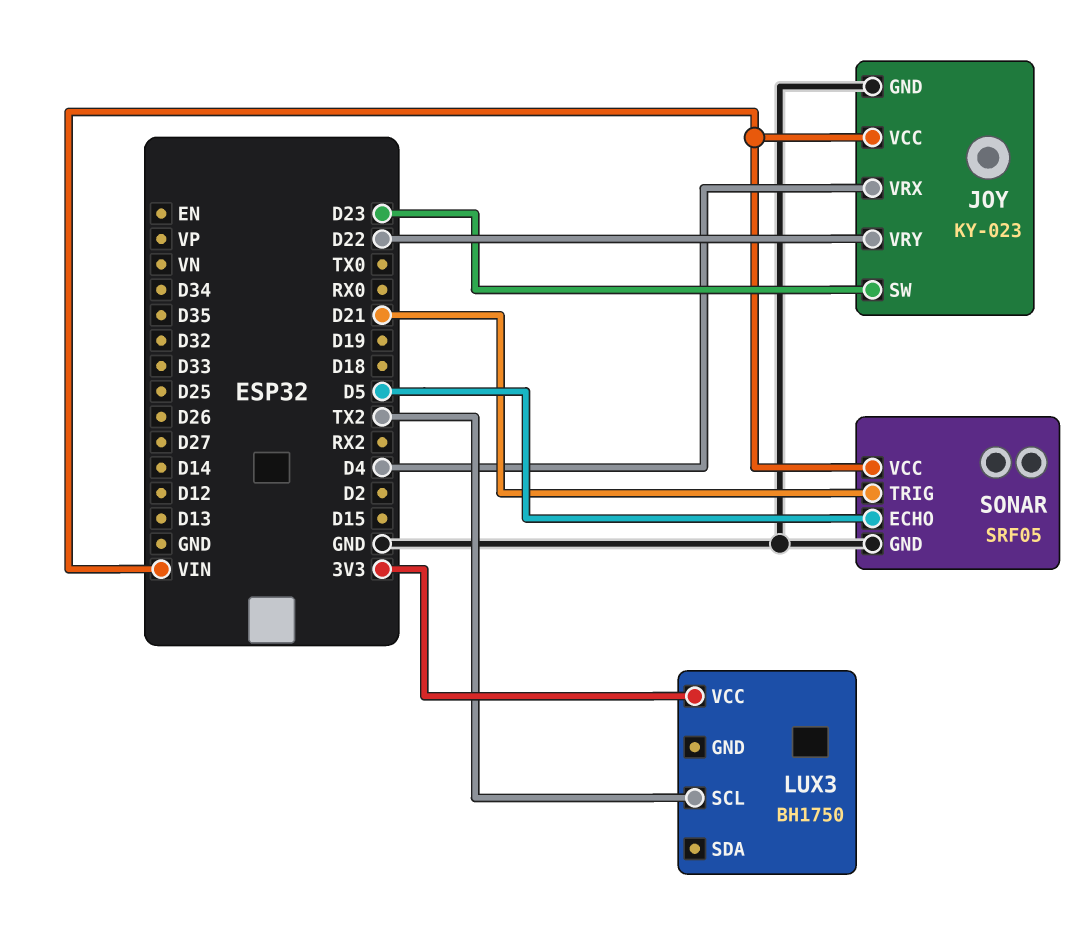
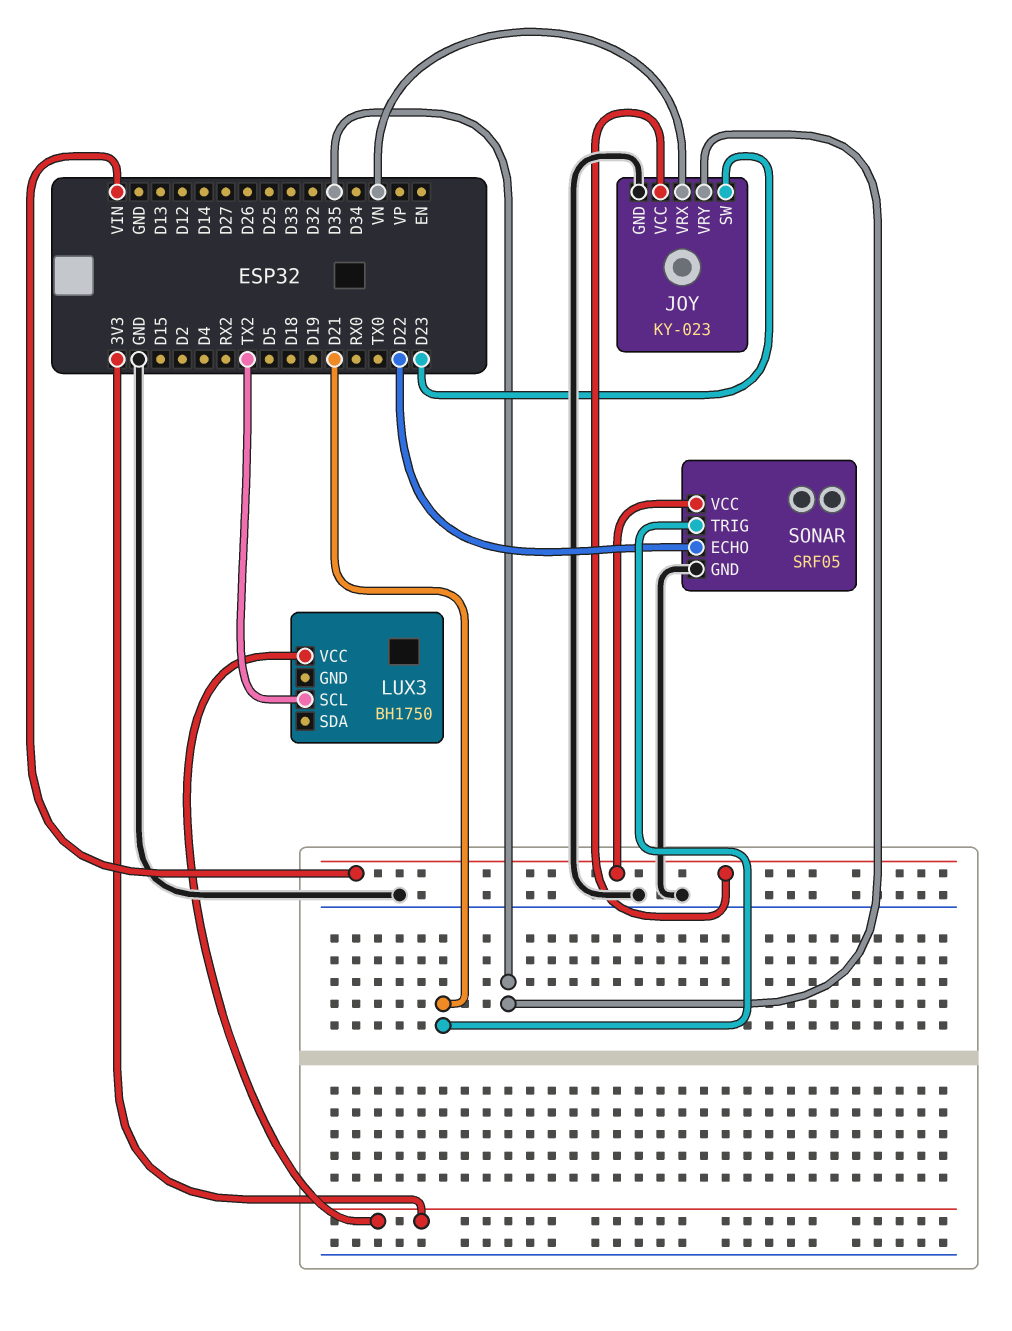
JOY pin VRX: D4 -> VN
JOY pin VRY: D22 -> D35
SONAR pin ECHO: D5 -> D22

